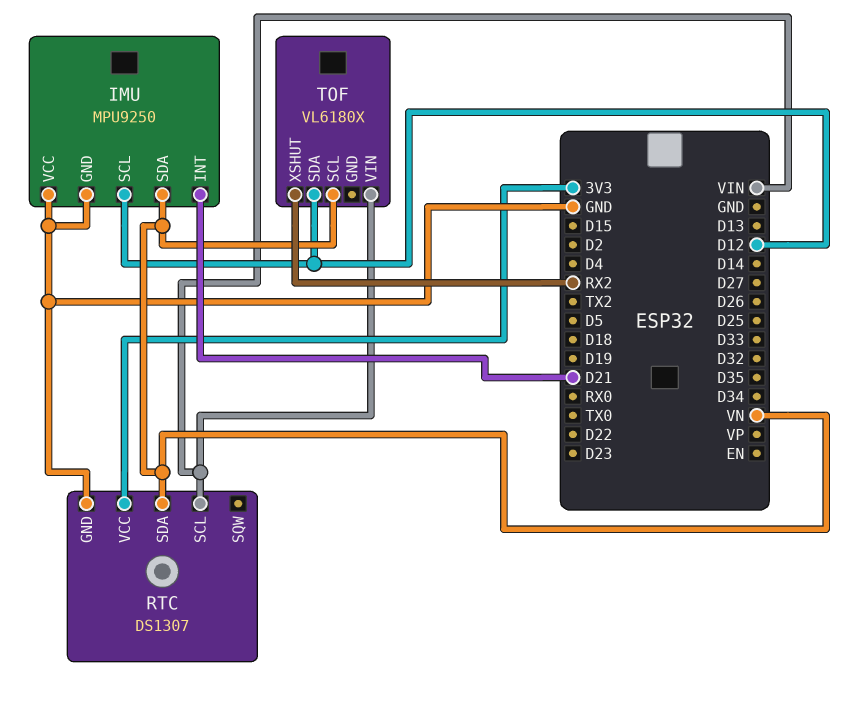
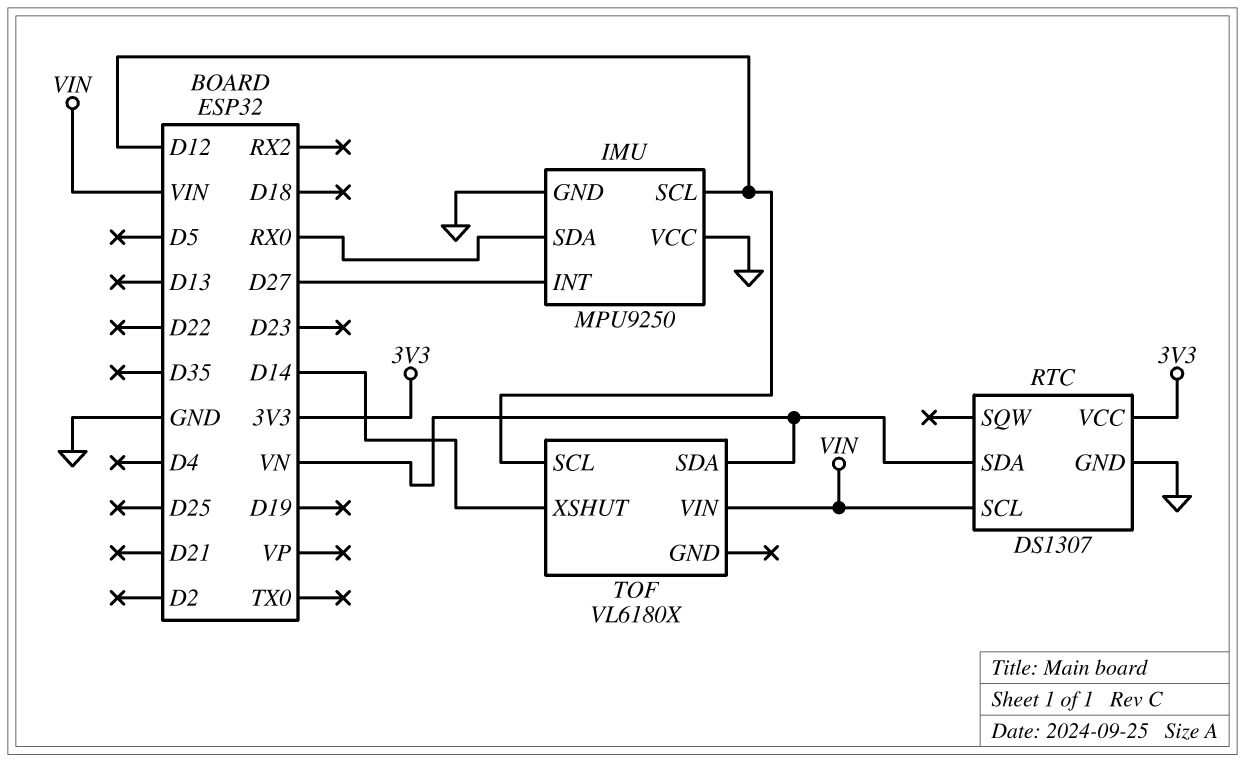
IMU pin INT: D21 -> D27
IMU pin SDA: VN -> RX0
TOF pin SCL: VN -> D12
TOF pin SDA: D12 -> VN
TOF pin XSHUT: RX2 -> D14

